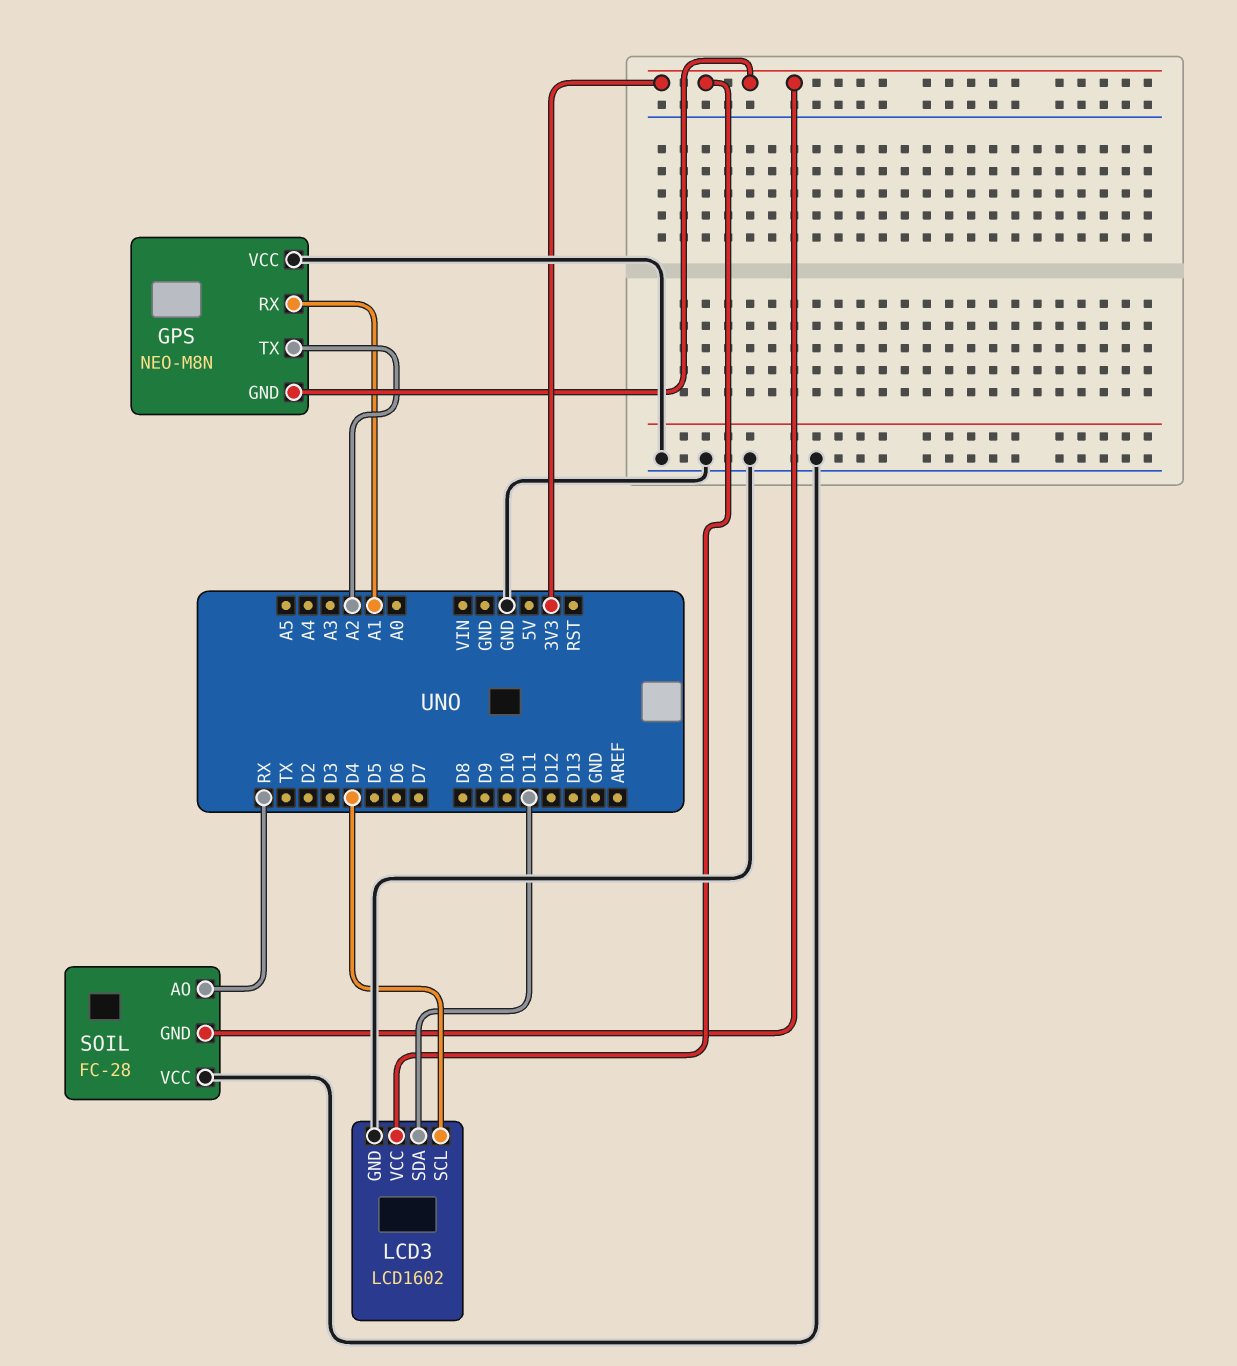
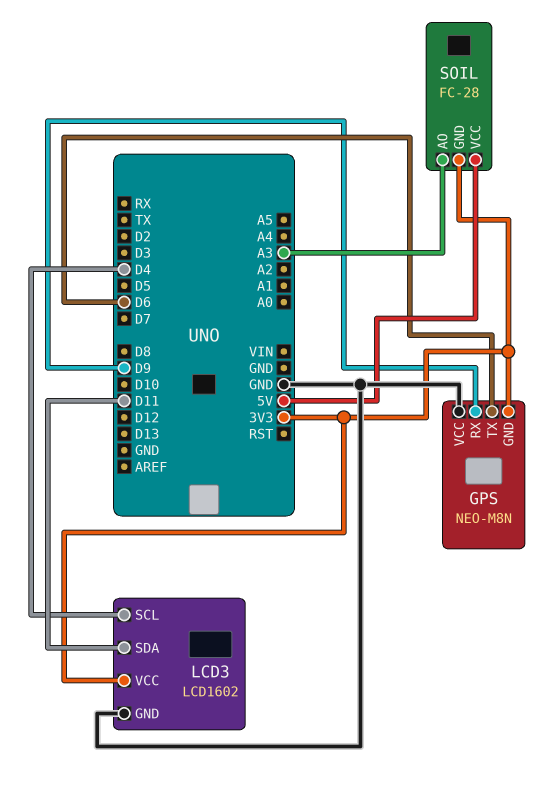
GPS pin RX: A1 -> D9
GPS pin TX: A2 -> D6
SOIL pin AO: RX -> A3
SOIL pin VCC: GND -> 5V

